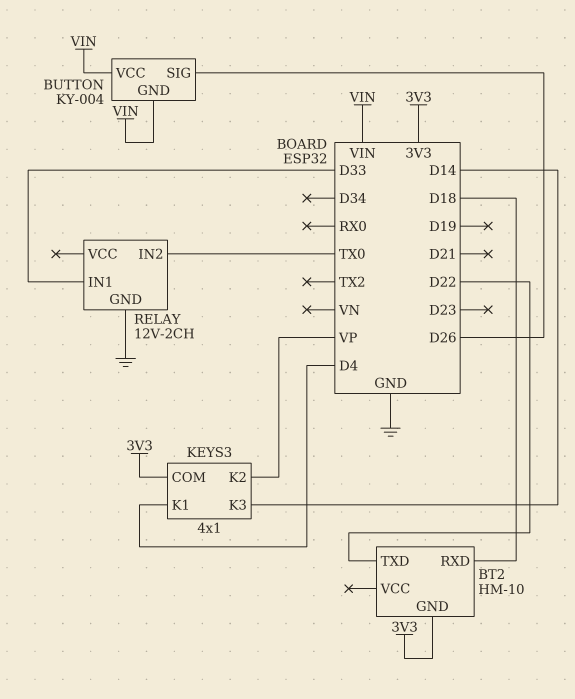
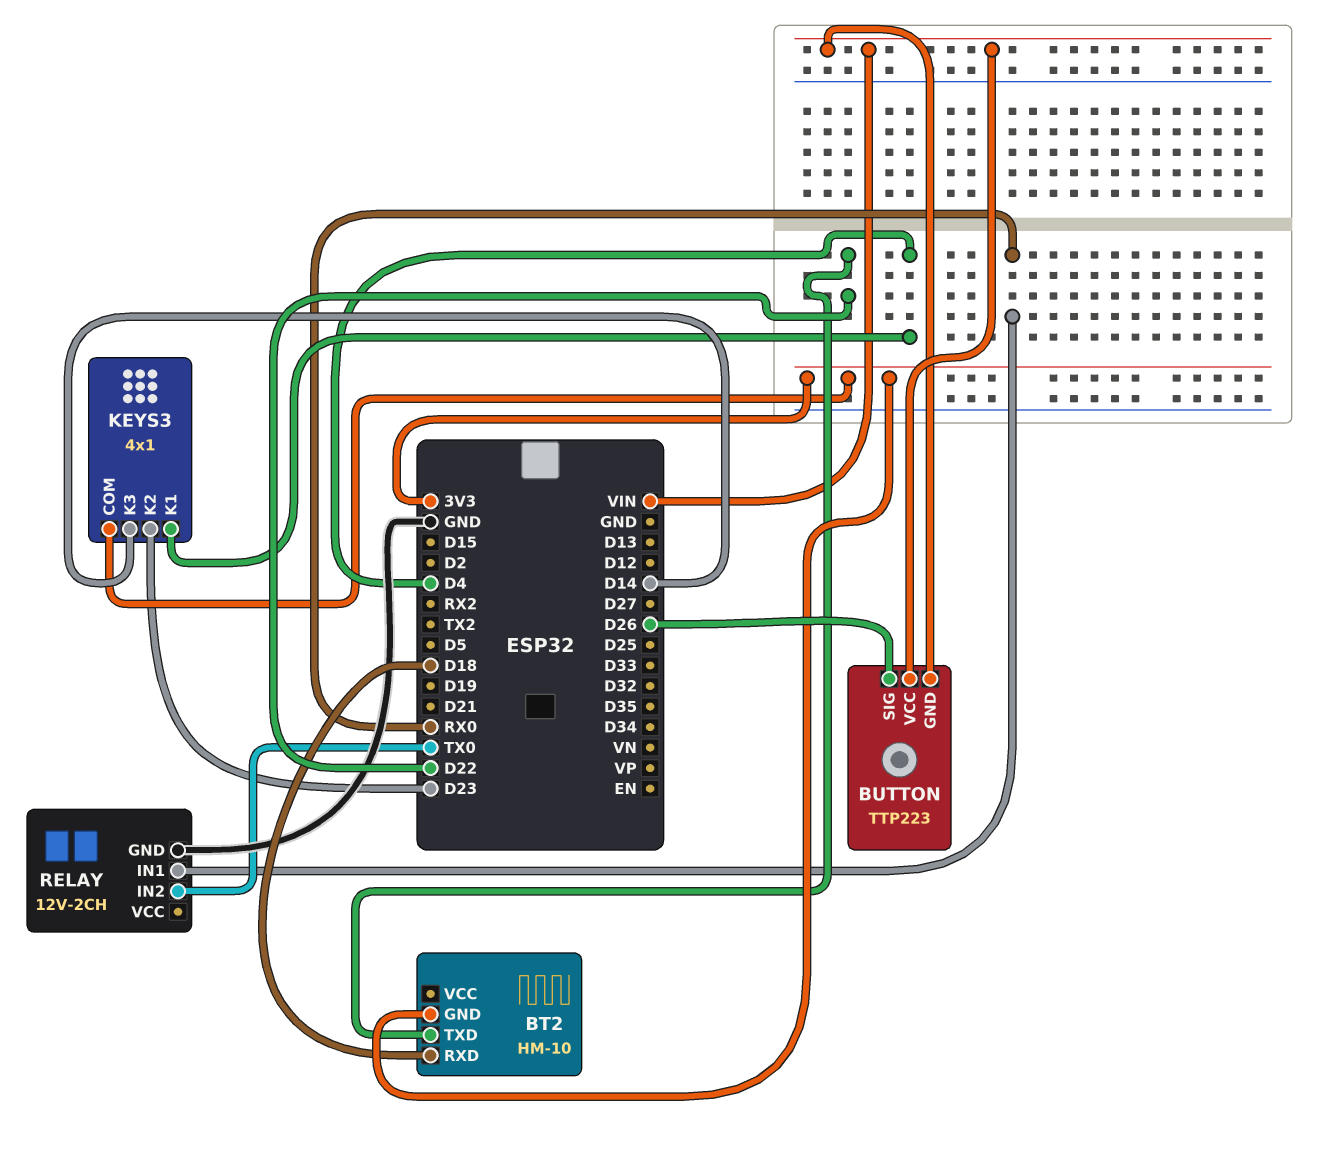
BUTTON: KY-004 -> TTP223
KEYS3 pin K2: VP -> D23
RELAY pin IN1: D33 -> RX0

